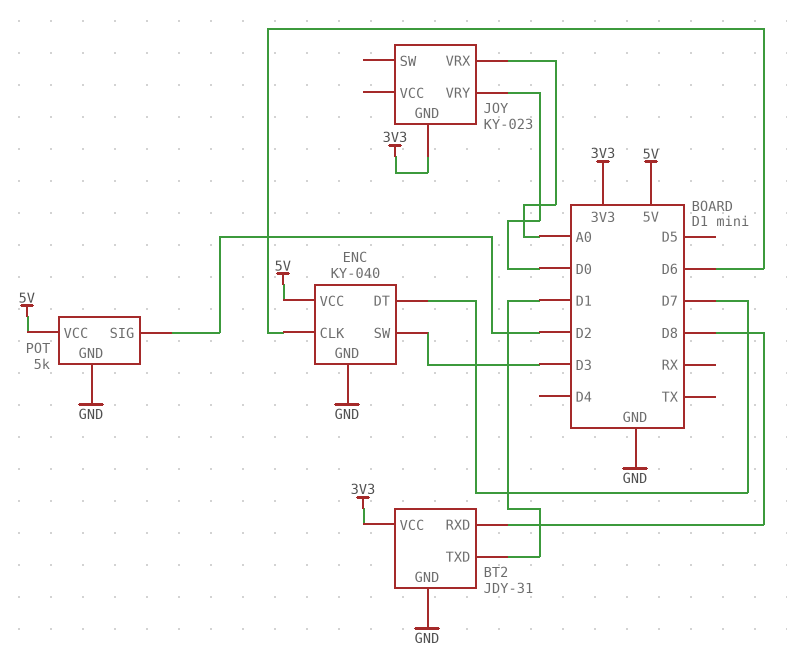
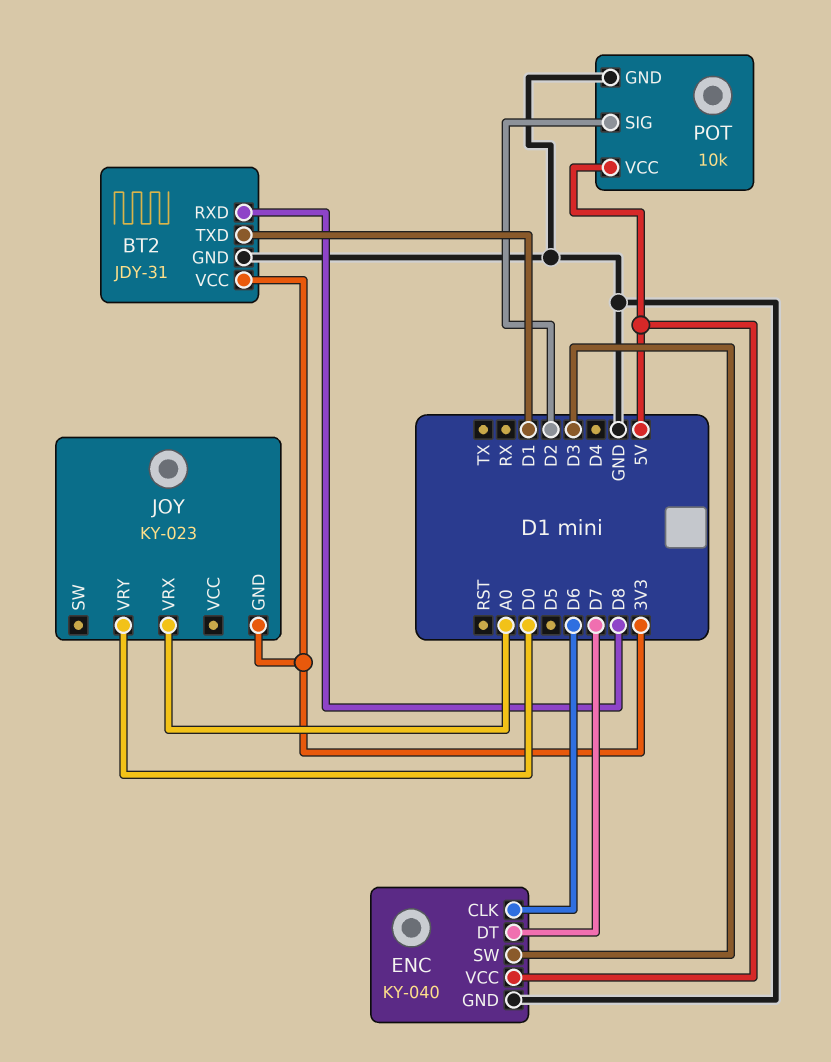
POT: 5k -> 10k

